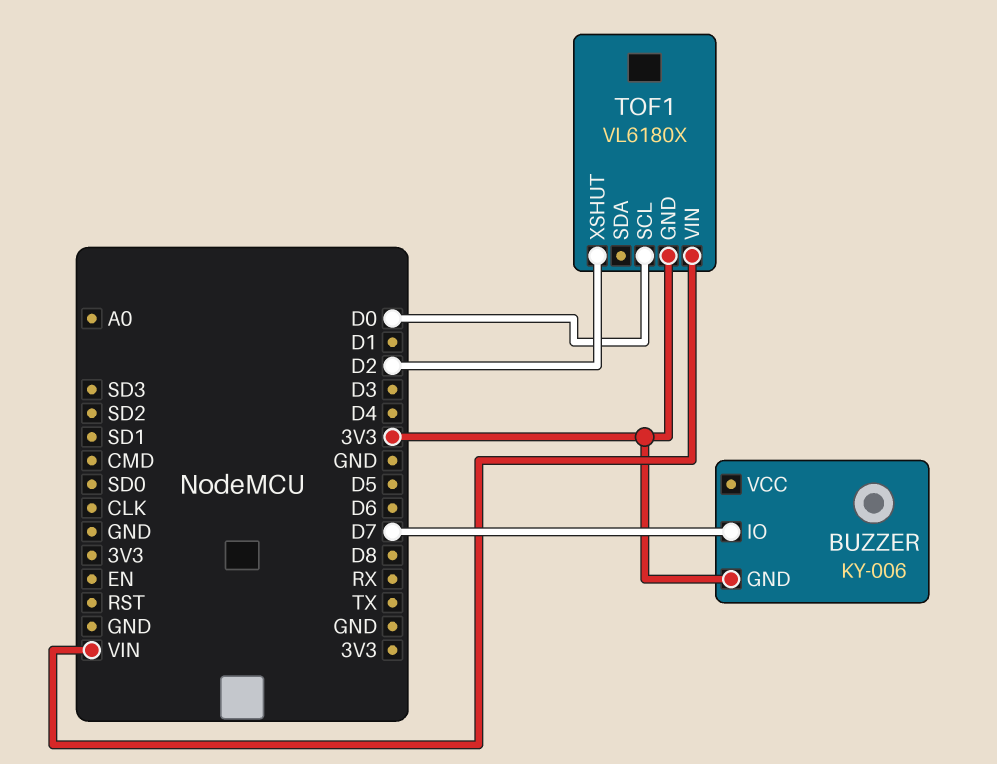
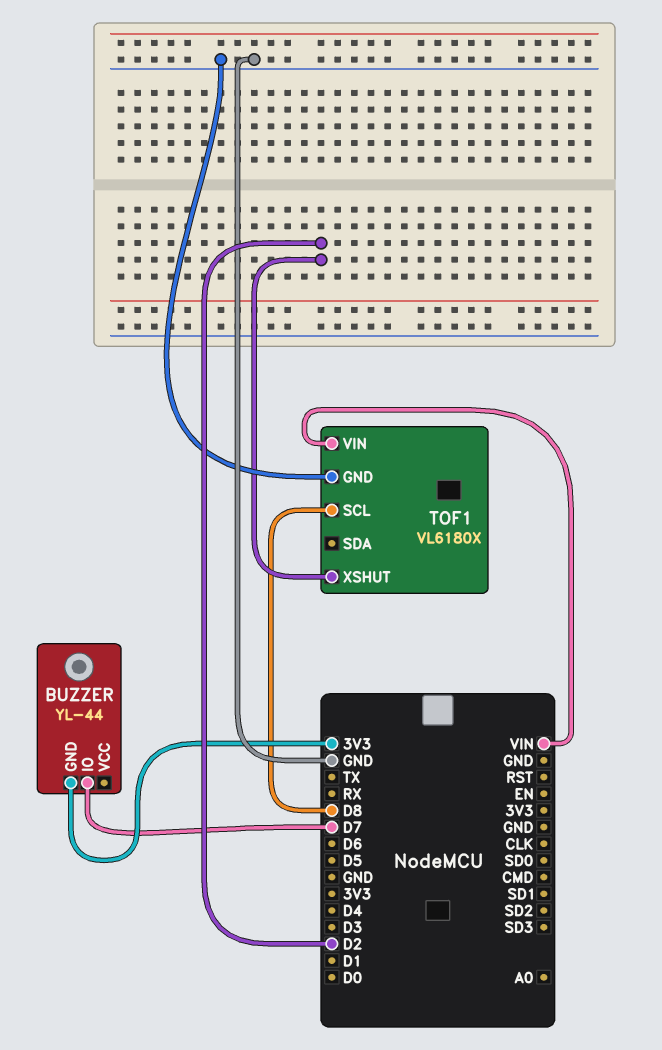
BUZZER: KY-006 -> YL-44
TOF1 pin GND: 3V3 -> GND
TOF1 pin SCL: D0 -> D8

